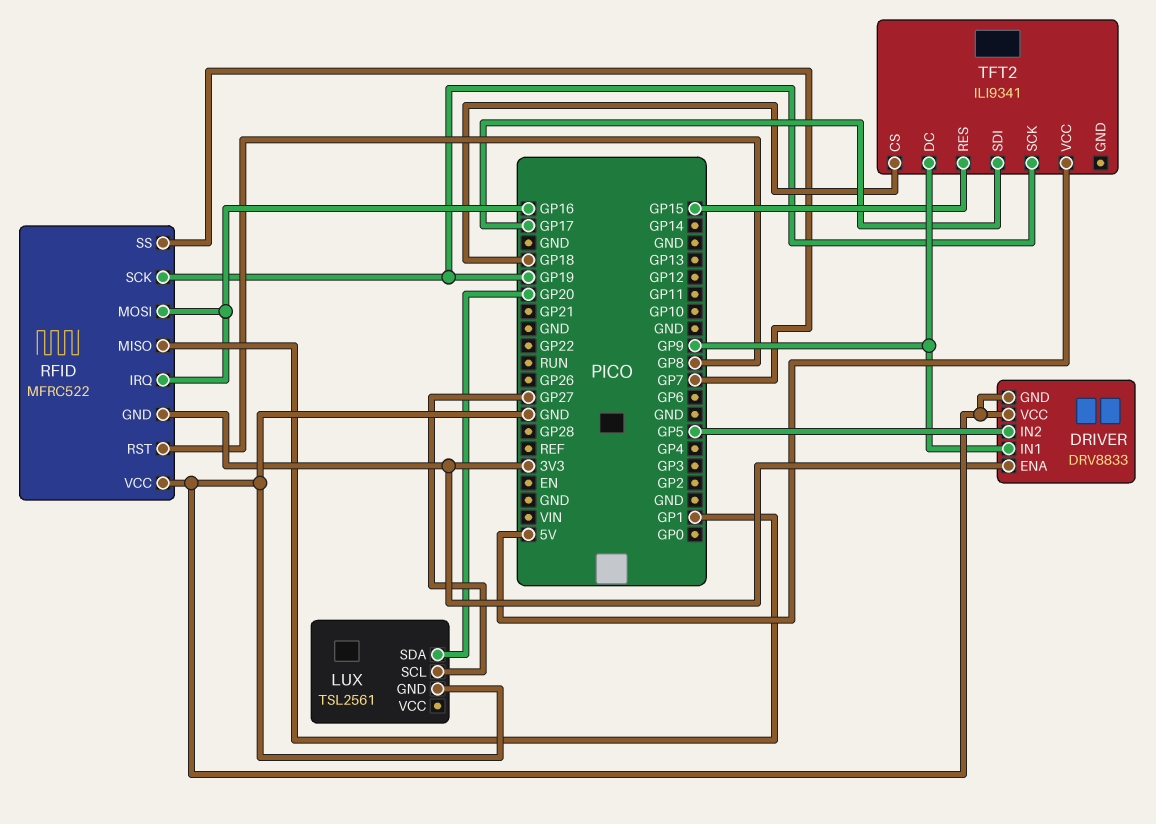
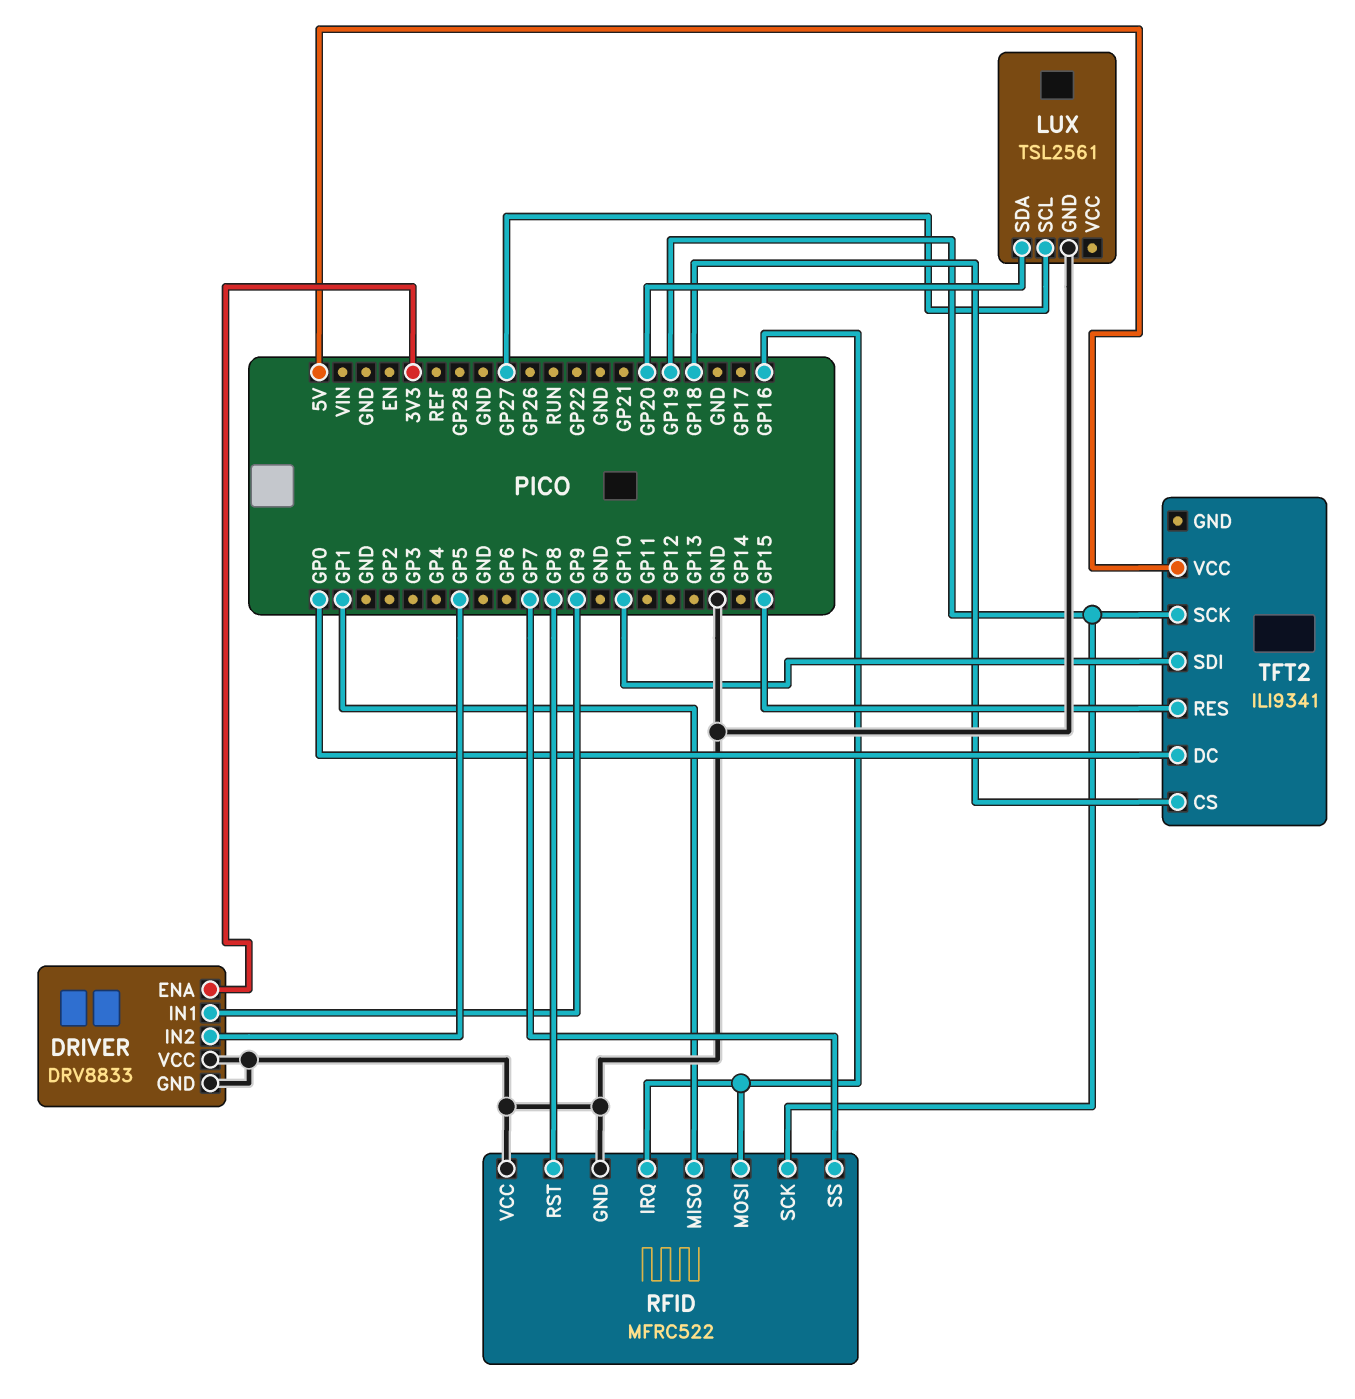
RFID pin GND: 3V3 -> GND
TFT2 pin DC: GP9 -> GP0
TFT2 pin SDI: GP17 -> GP10

